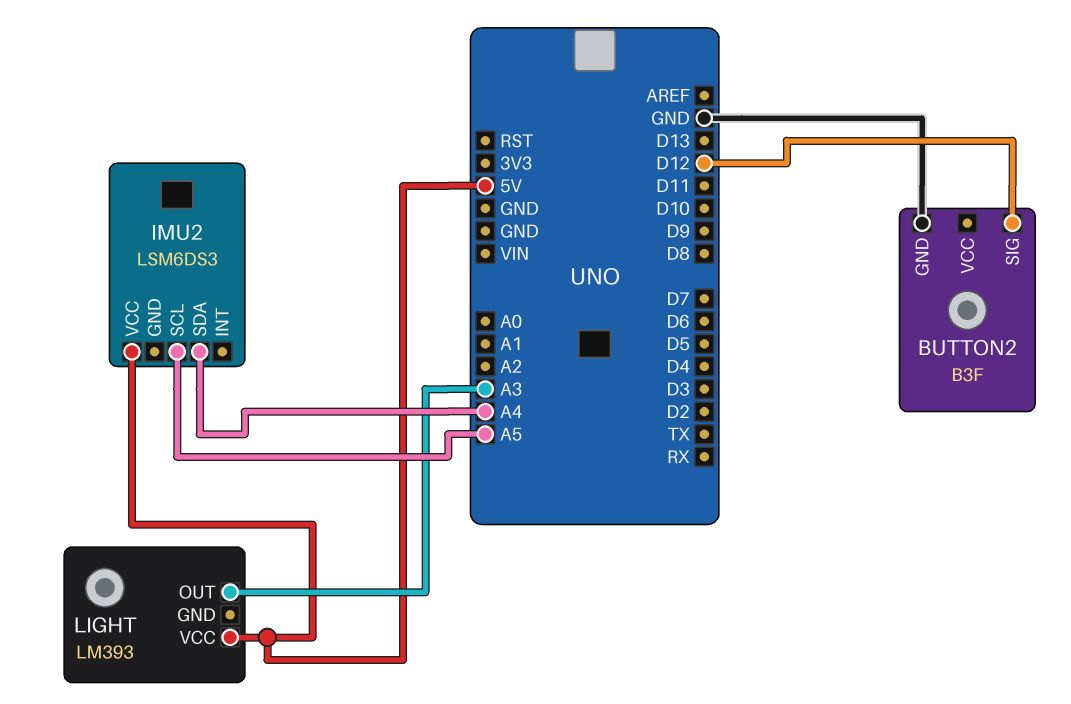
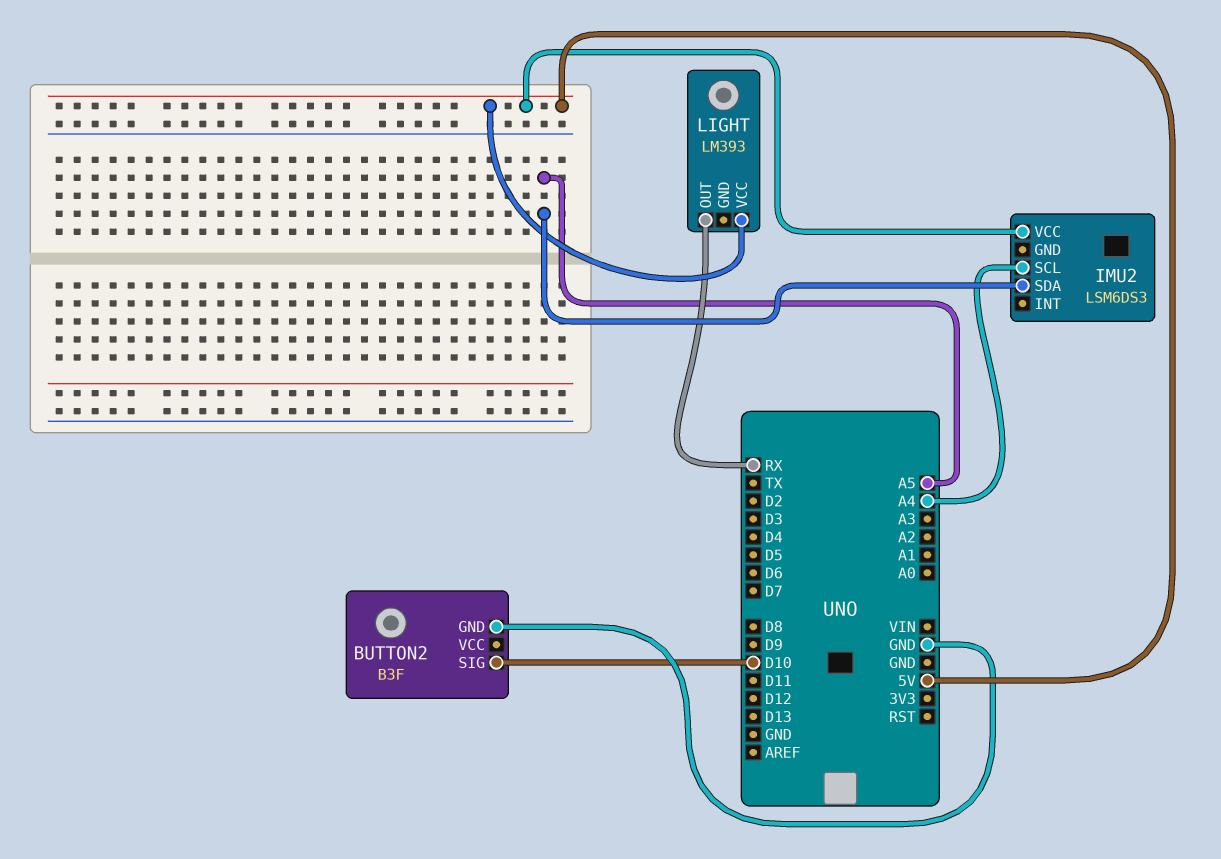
BUTTON2 pin SIG: D12 -> D10
IMU2 pin SCL: A5 -> A4
IMU2 pin SDA: A4 -> A5
LIGHT pin OUT: A3 -> RX

